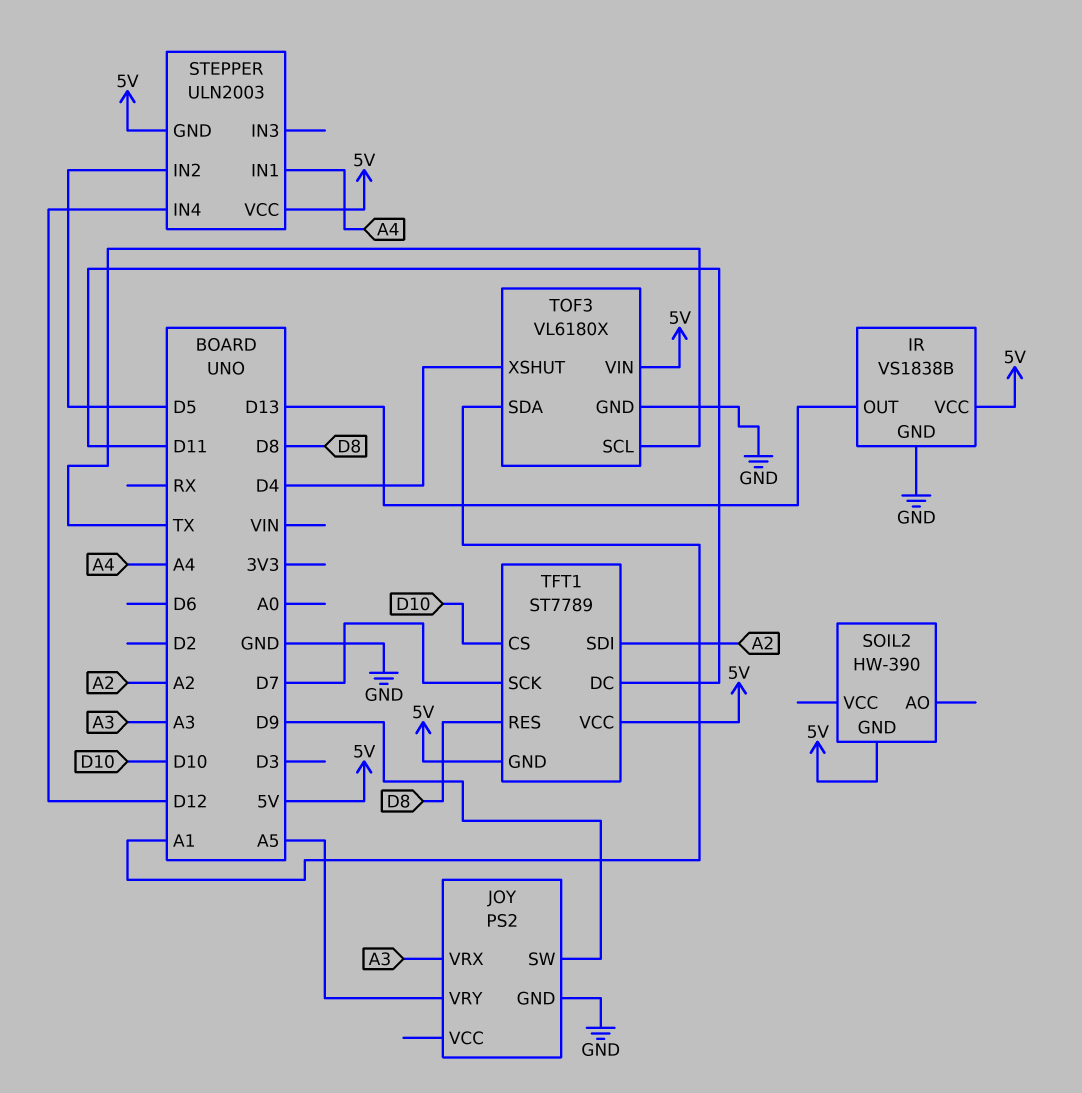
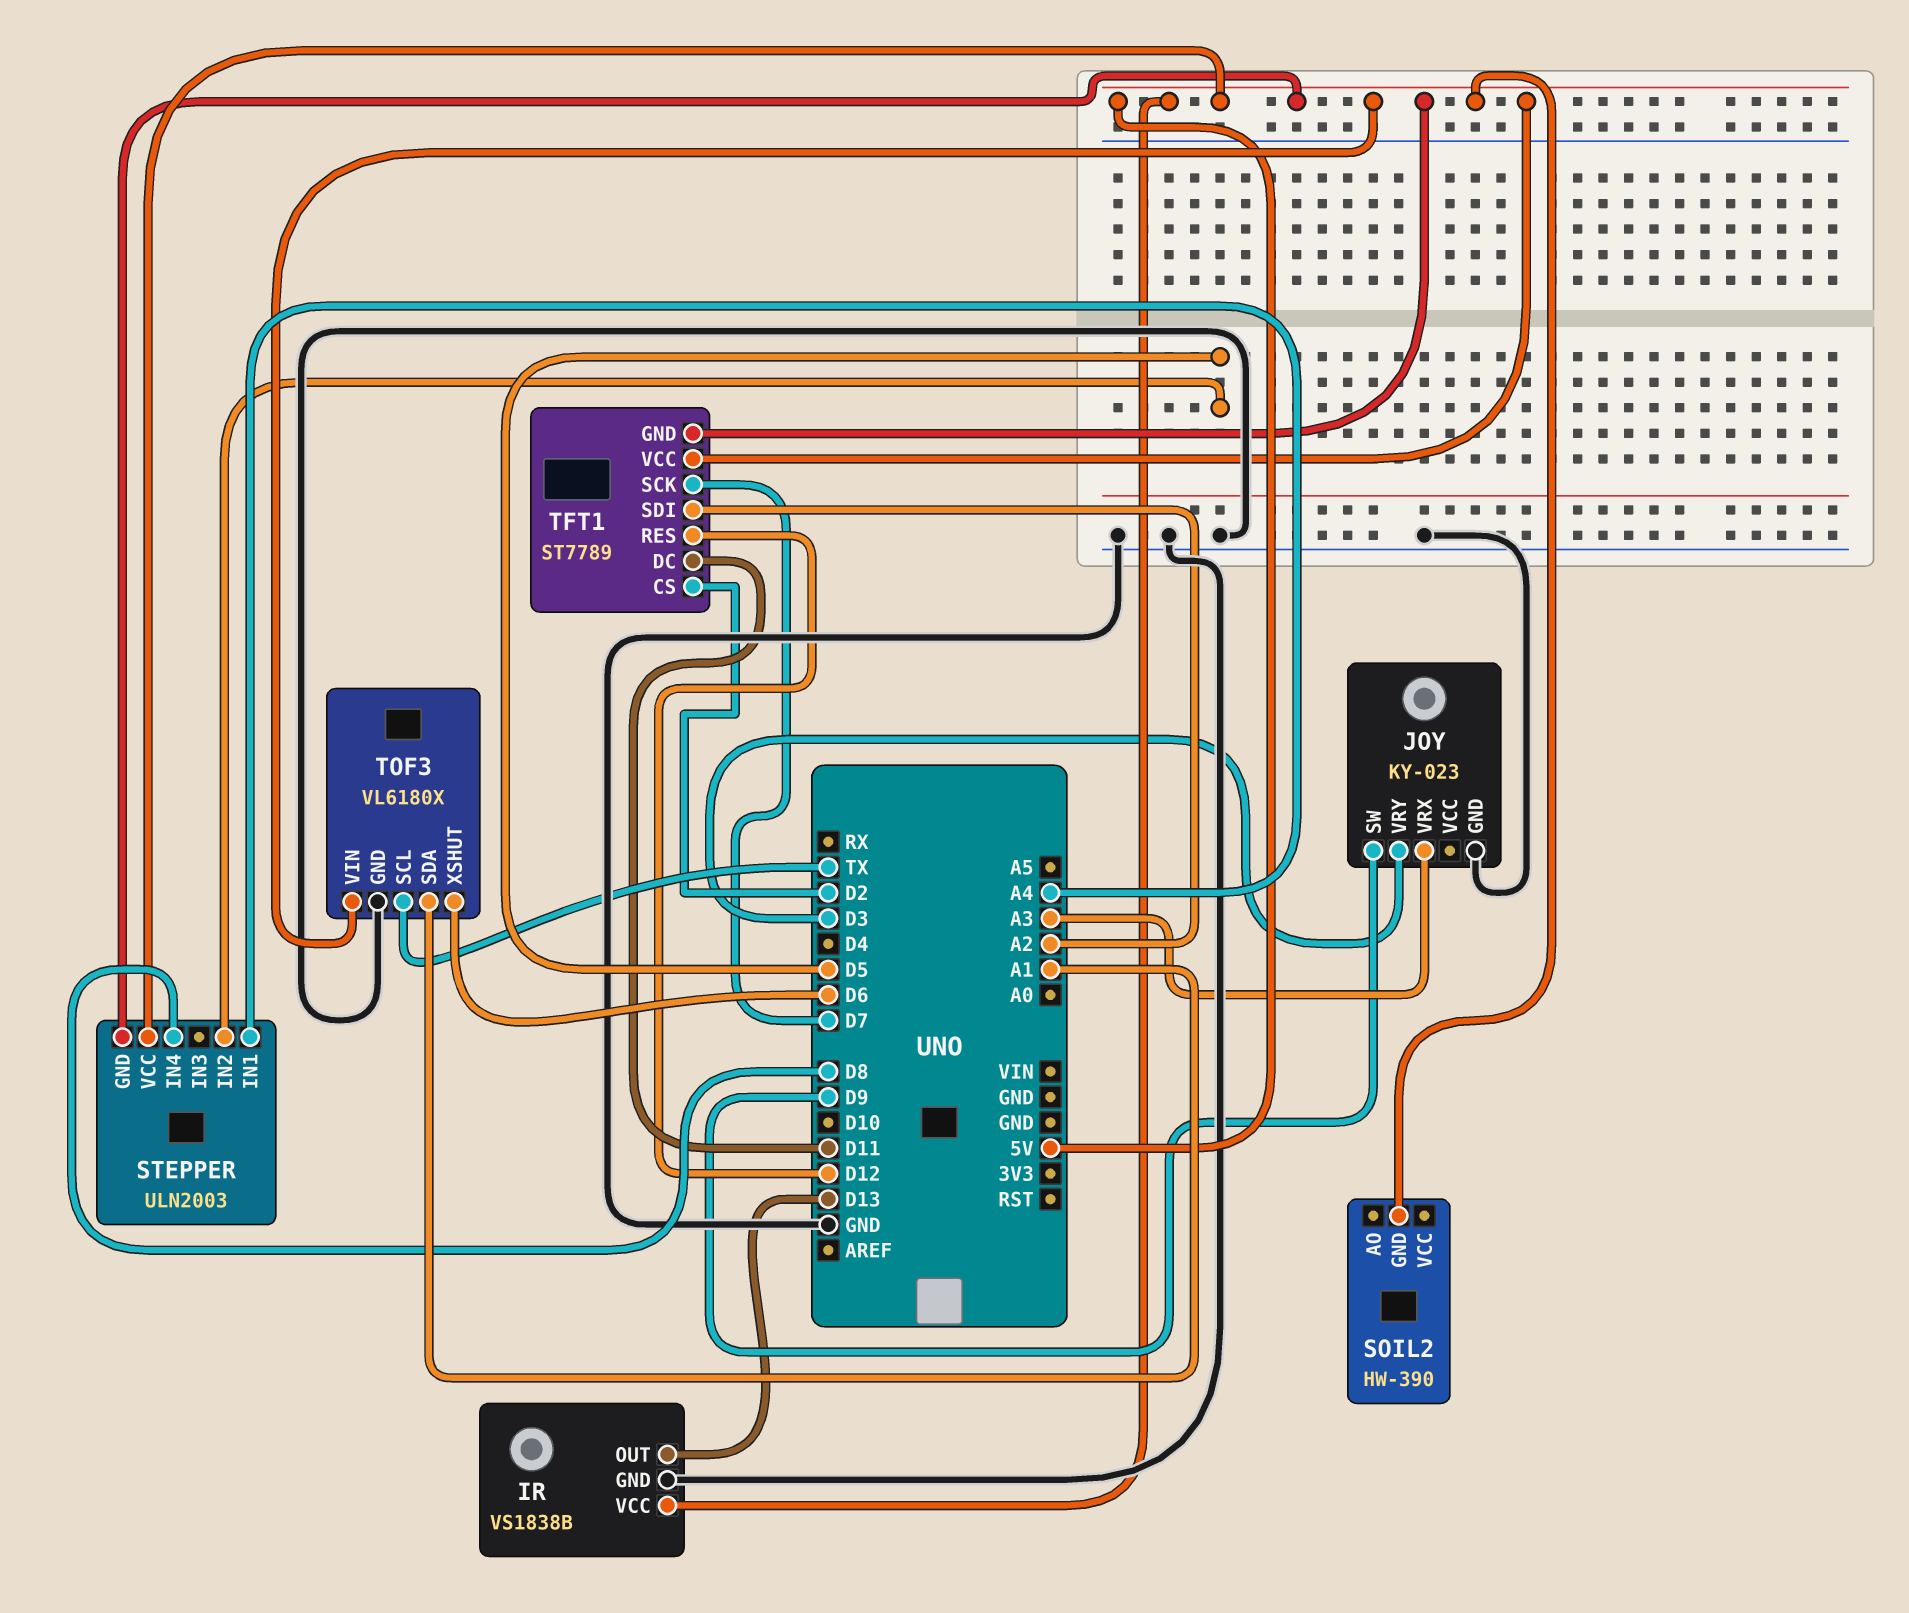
JOY: PS2 -> KY-023
JOY pin VRY: A5 -> D3
STEPPER pin IN4: D12 -> D8
TFT1 pin CS: D10 -> D2
TFT1 pin RES: D8 -> D12
TOF3 pin XSHUT: D4 -> D6

